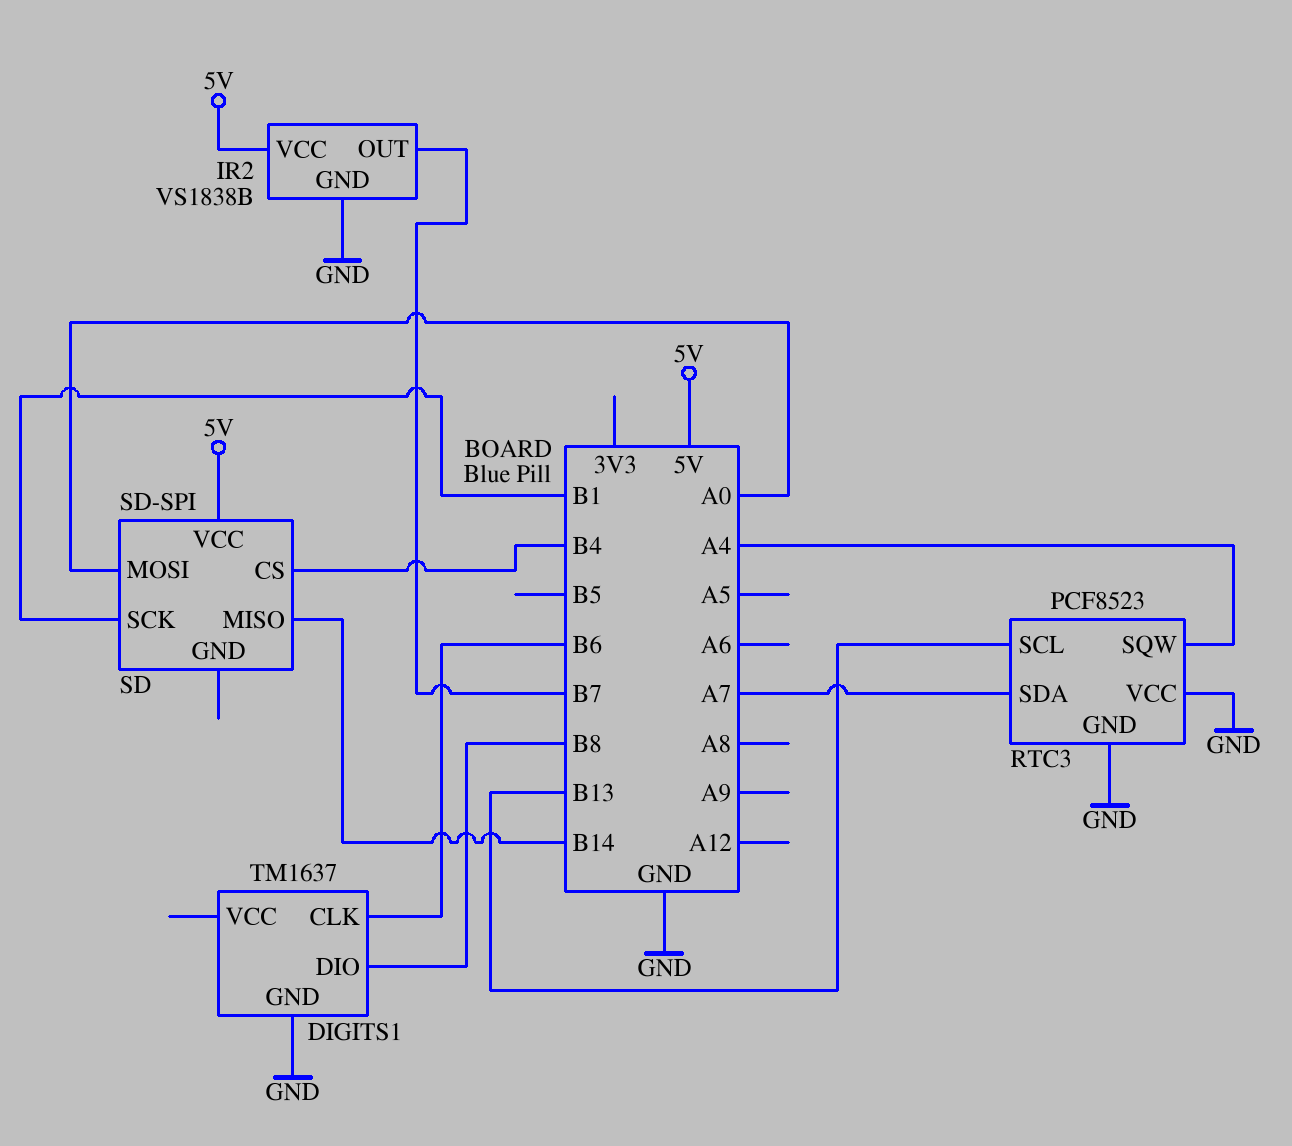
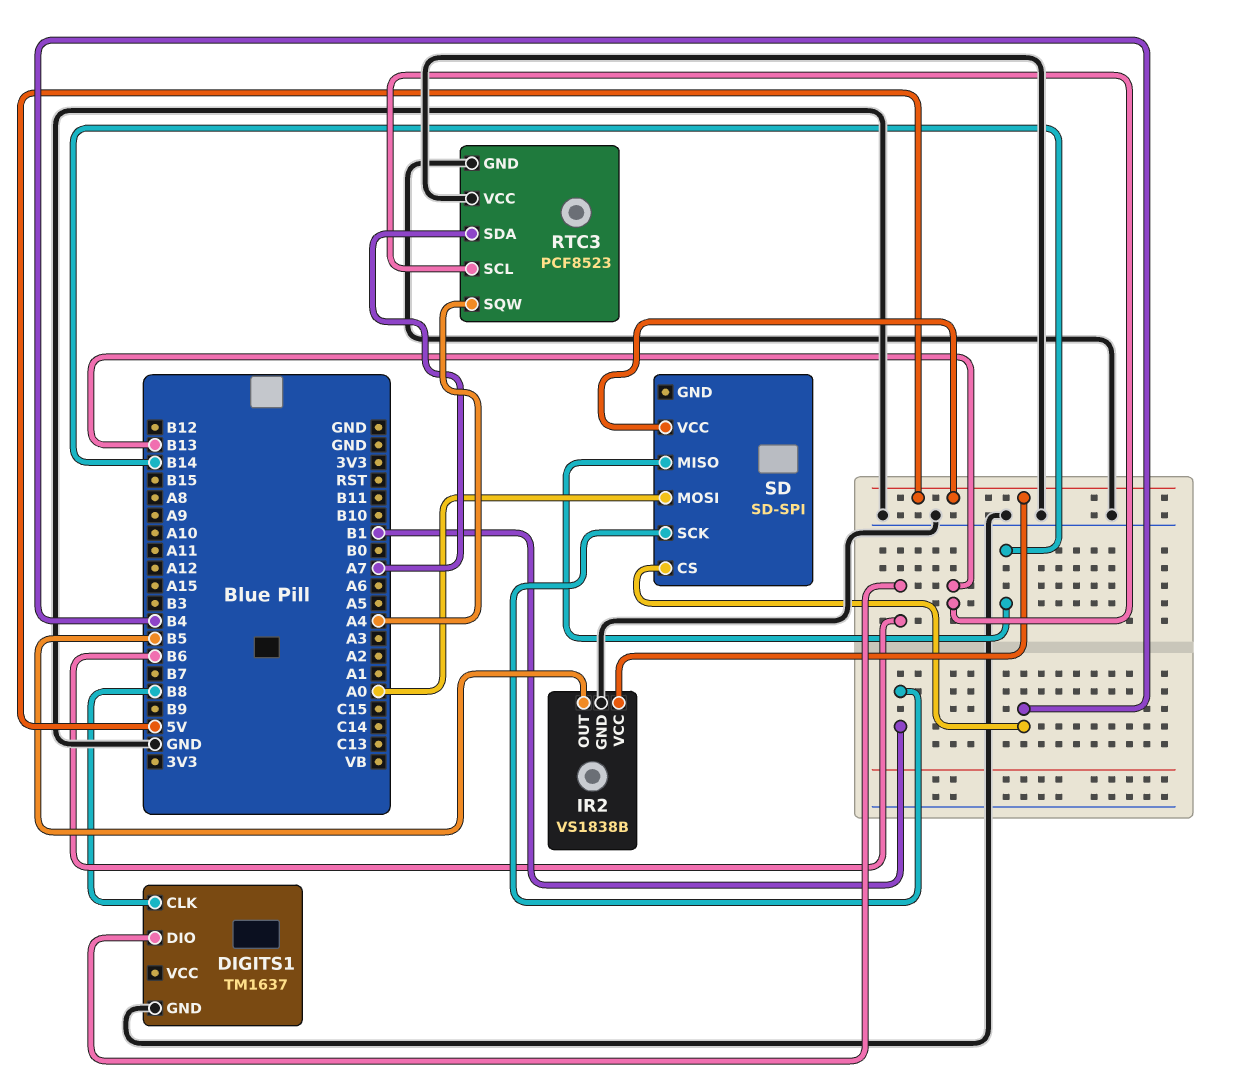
DIGITS1 pin CLK: B6 -> B8
DIGITS1 pin DIO: B8 -> B6
IR2 pin OUT: B7 -> B5

